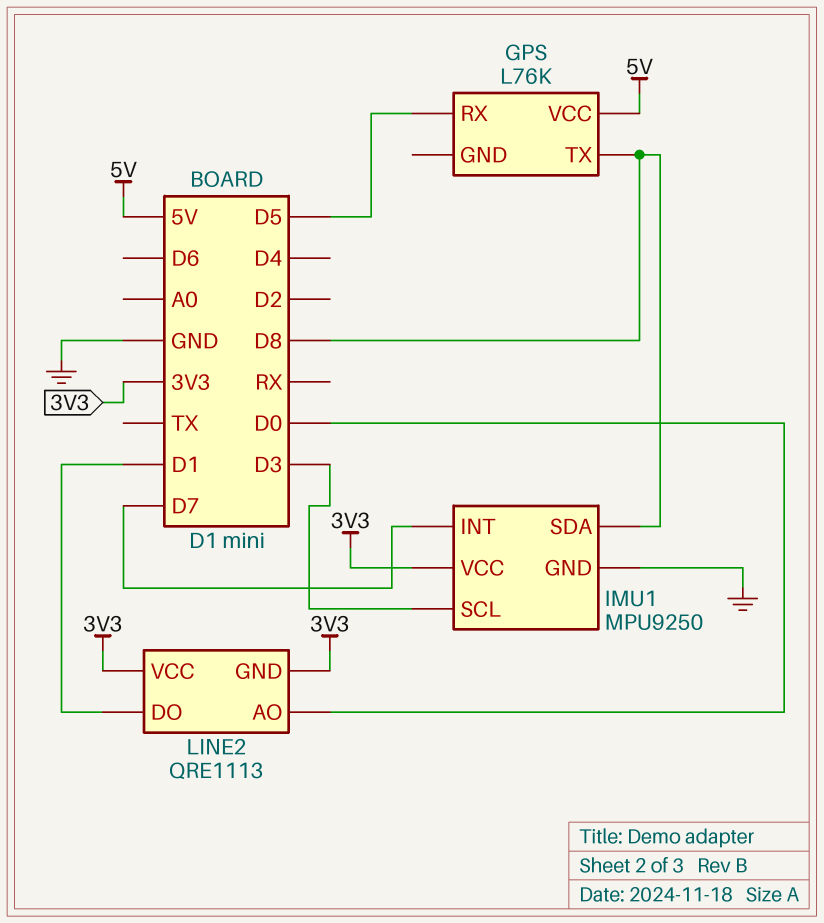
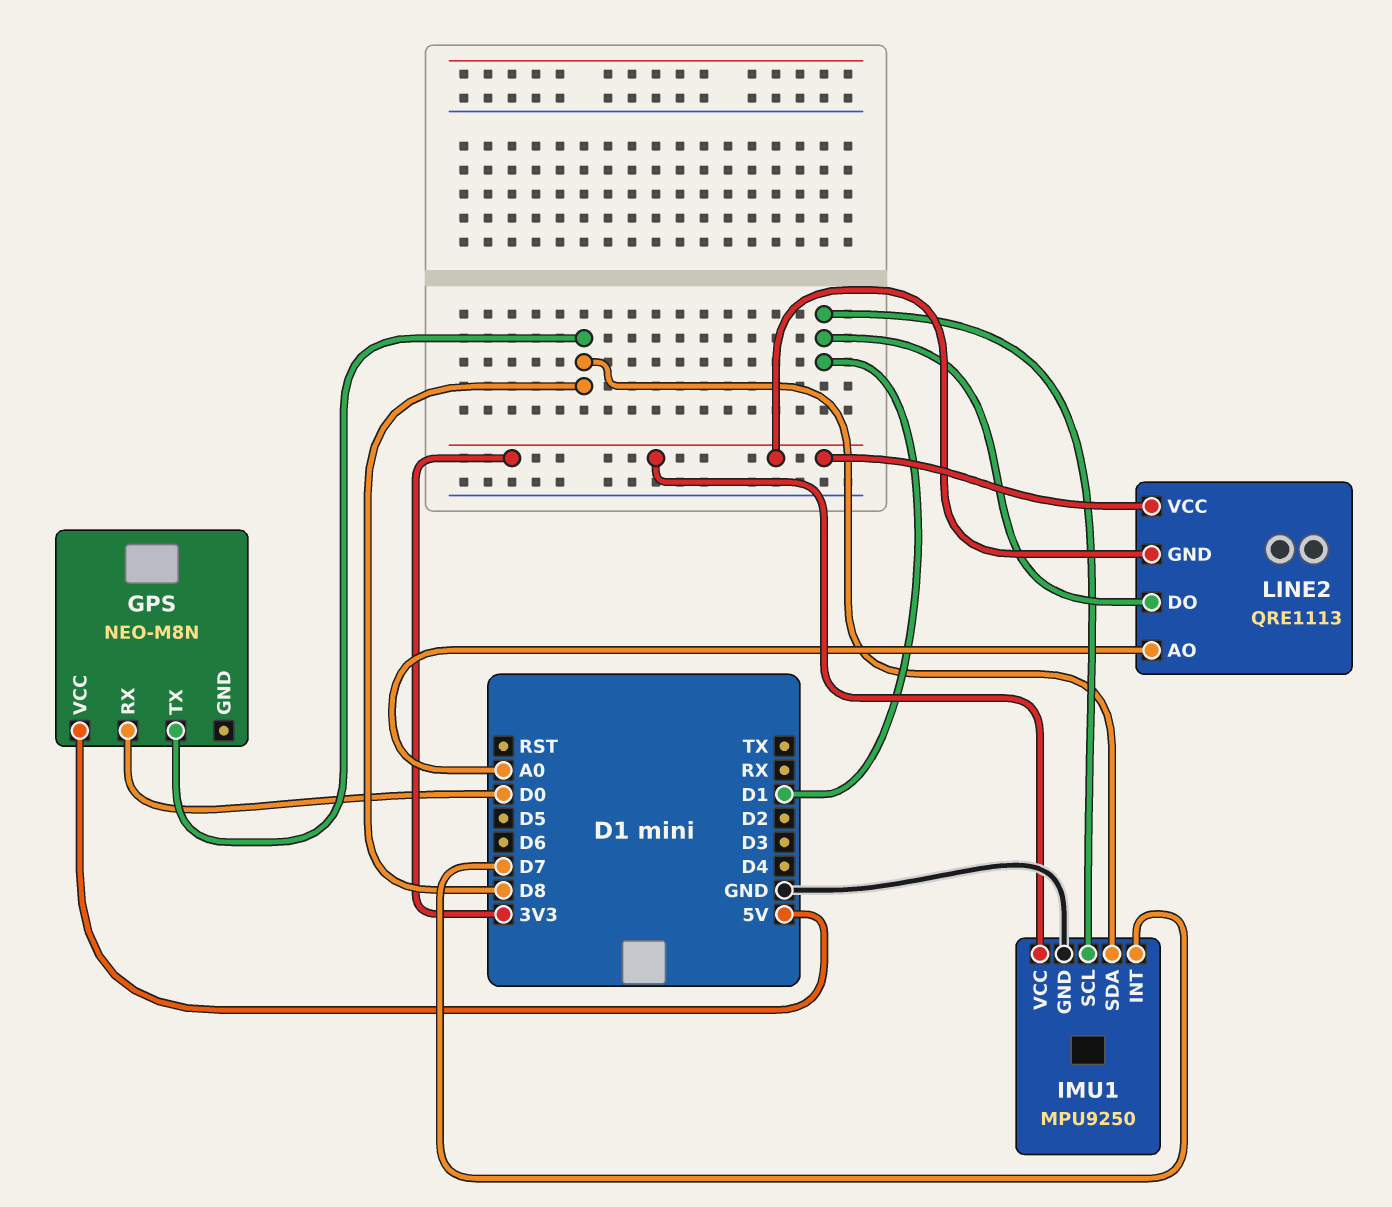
GPS: L76K -> NEO-M8N
GPS pin RX: D5 -> D0
IMU1 pin SCL: D3 -> D1
LINE2 pin AO: D0 -> A0

